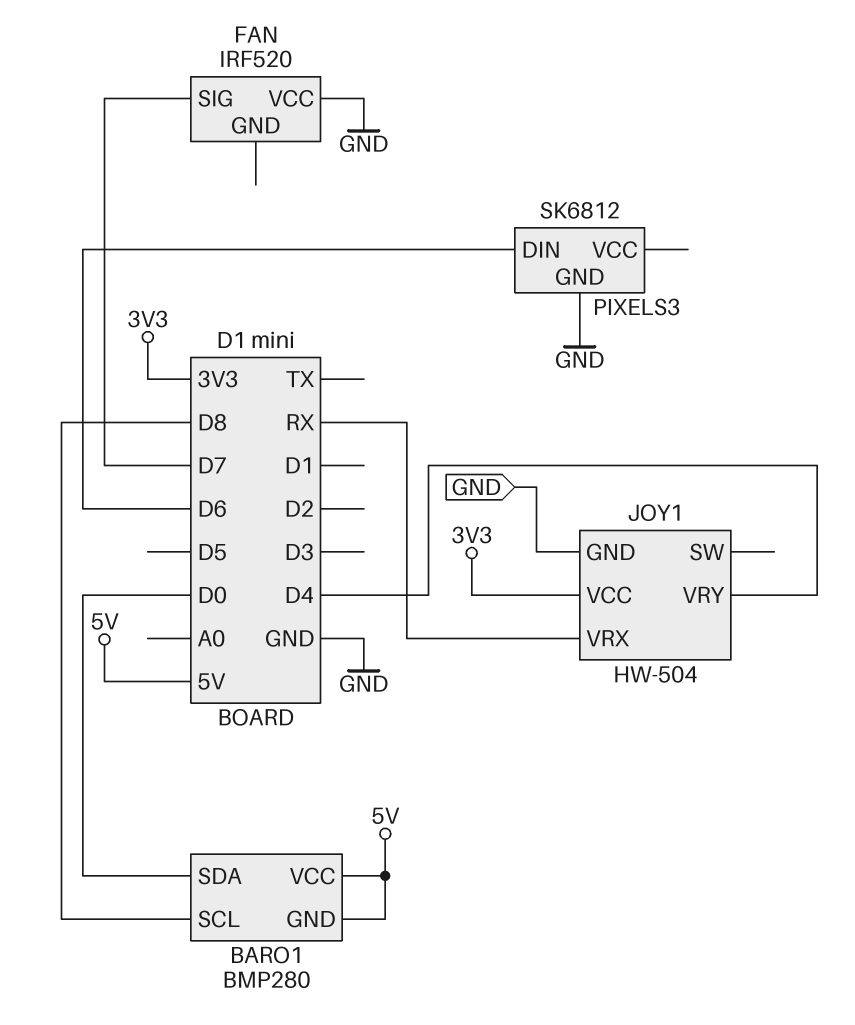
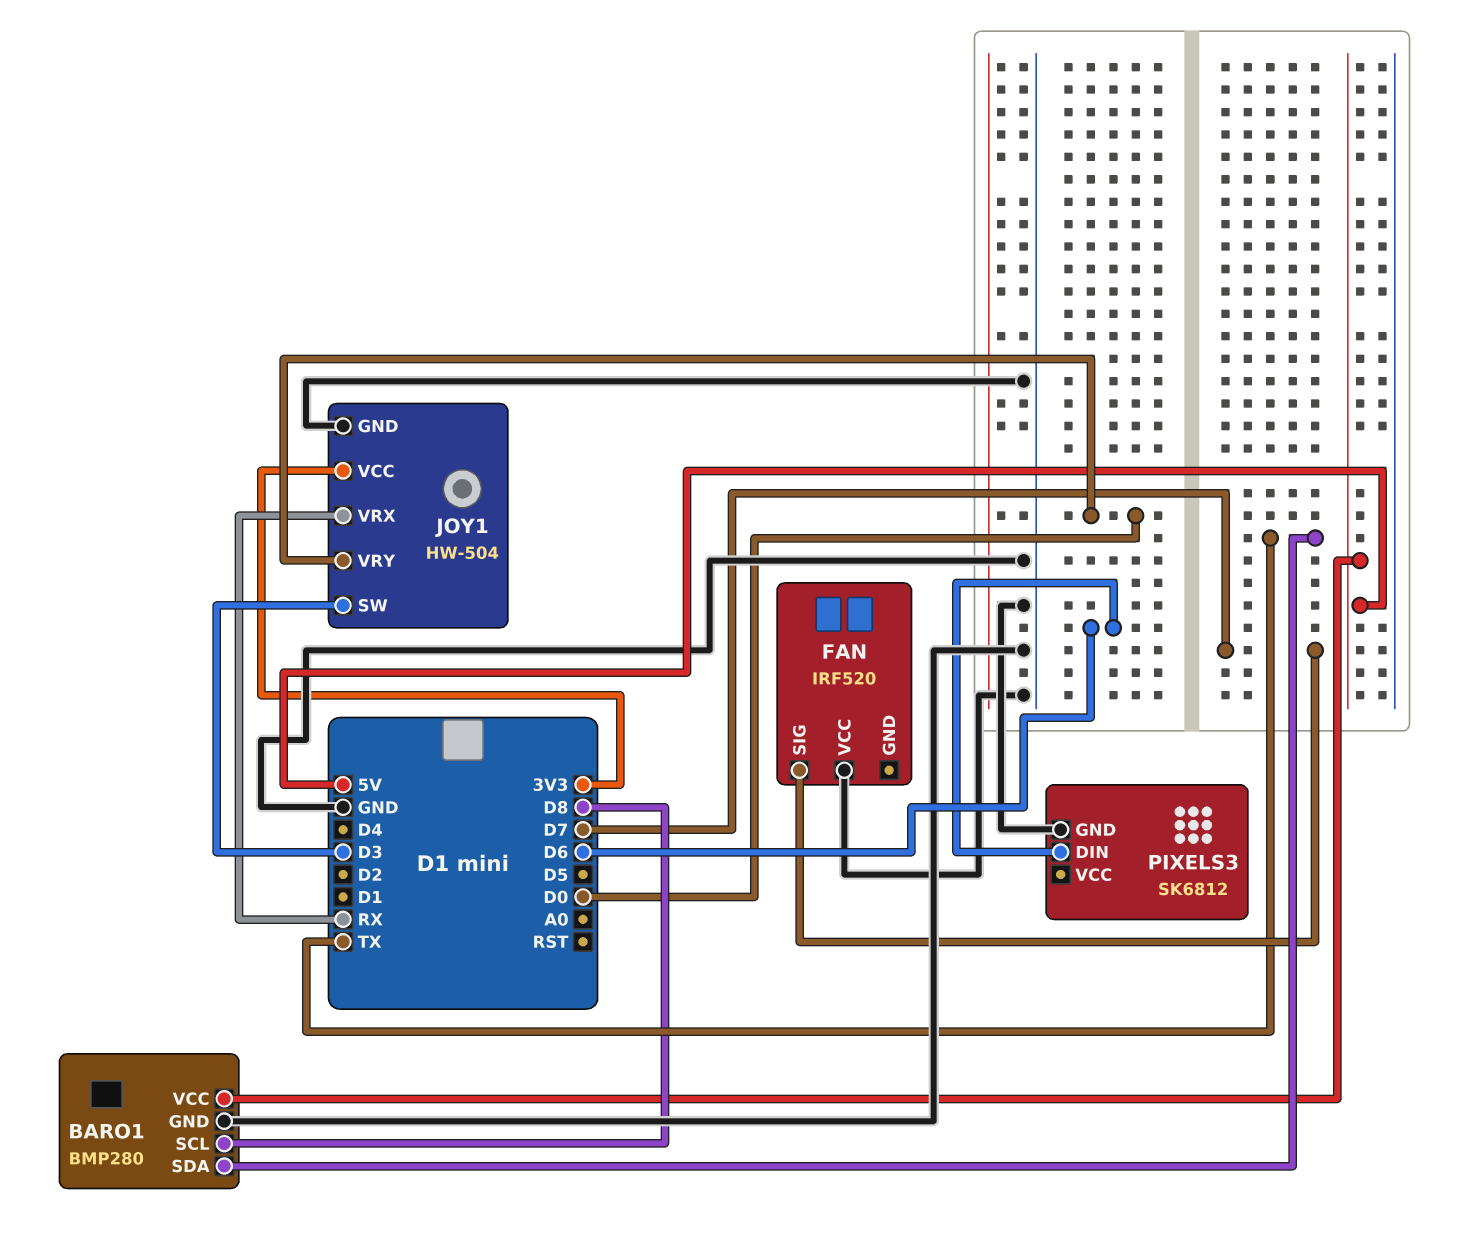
BARO1 pin GND: 5V -> GND
BARO1 pin SDA: D0 -> TX
JOY1 pin SW: none -> D3
JOY1 pin VRY: D4 -> D0

